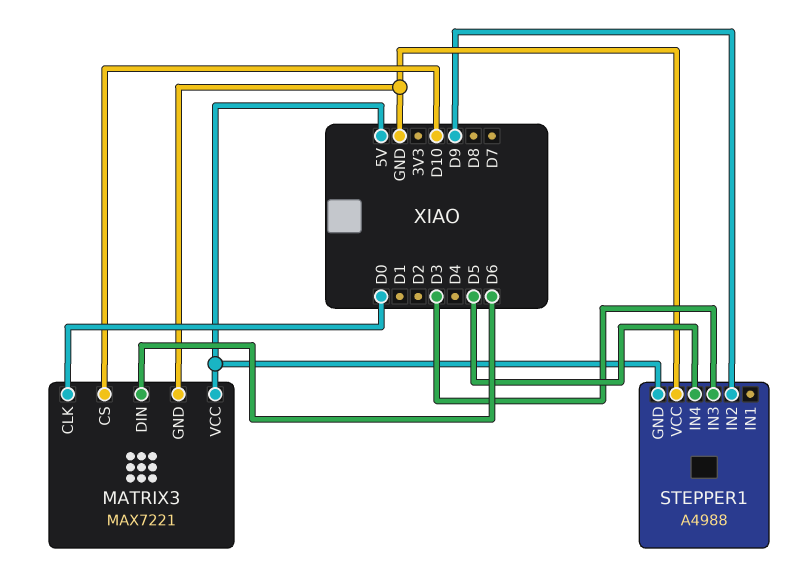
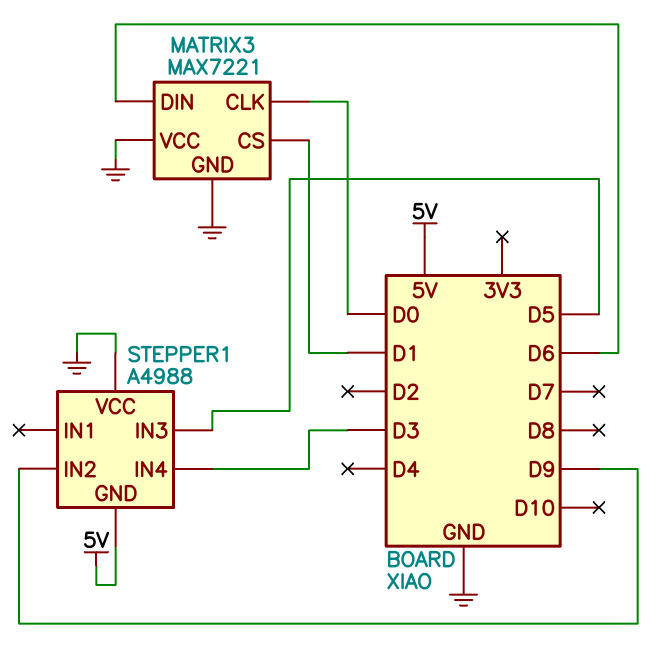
MATRIX3 pin CS: D10 -> D1
MATRIX3 pin VCC: 5V -> GND
STEPPER1 pin IN3: D3 -> D5
STEPPER1 pin IN4: D5 -> D3

